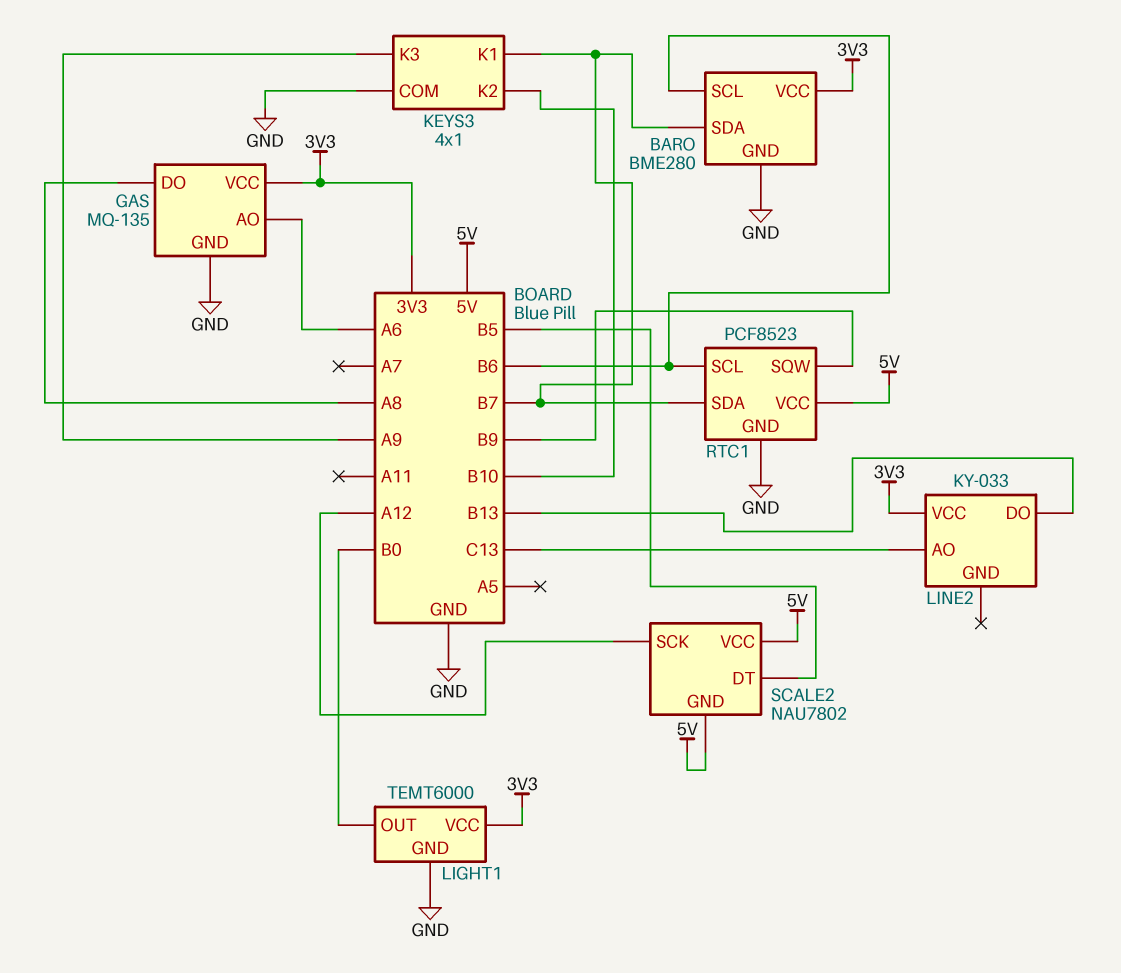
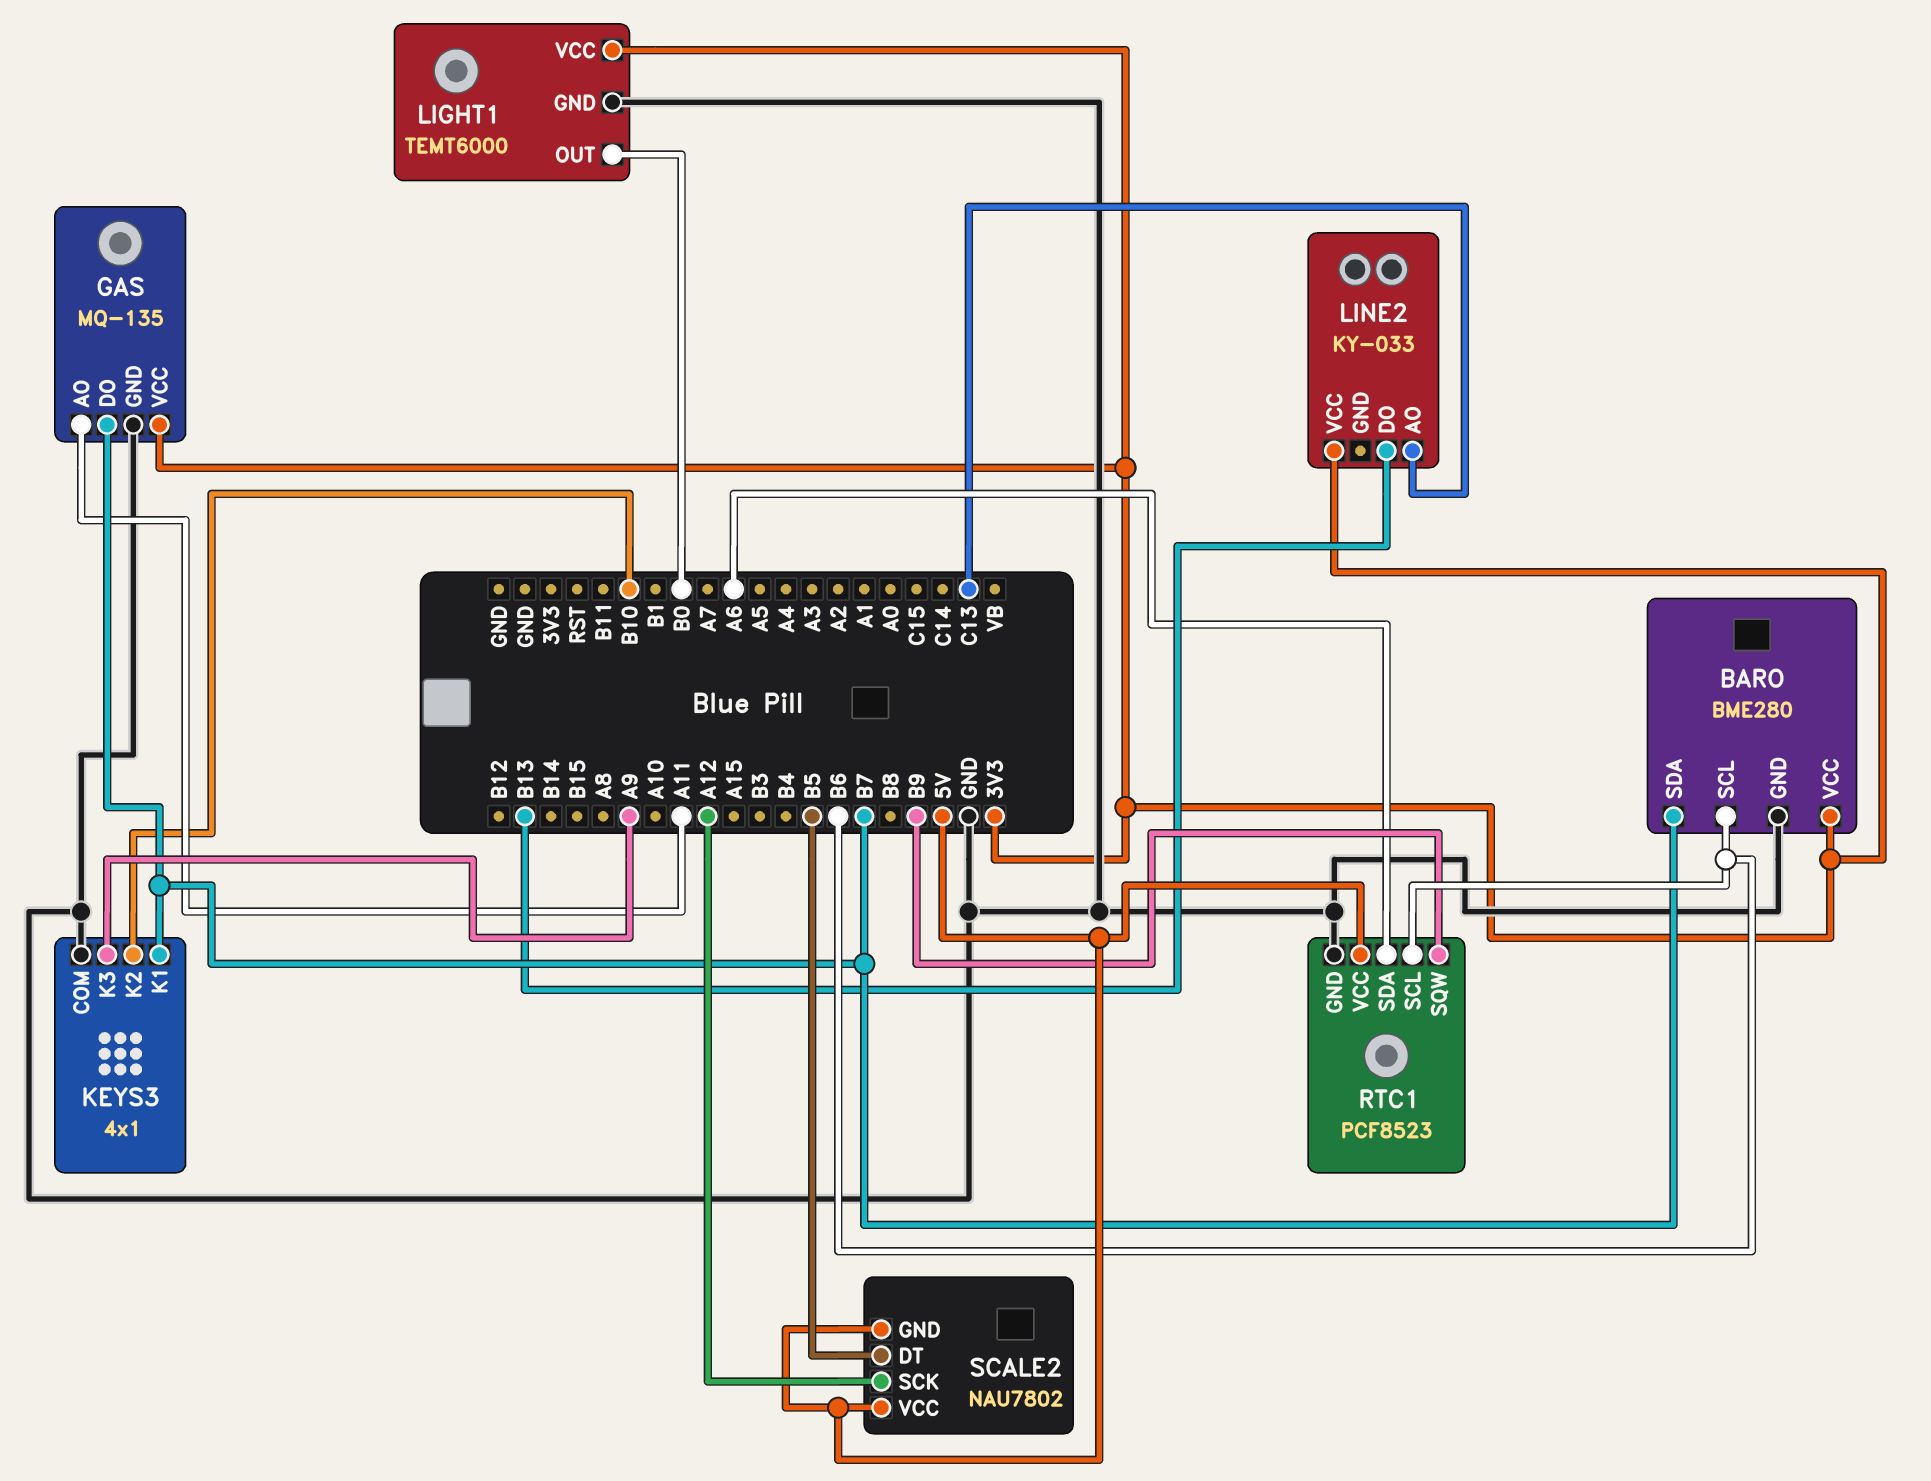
GAS pin AO: A6 -> A11
GAS pin DO: A8 -> B7
RTC1 pin SDA: B7 -> A6

